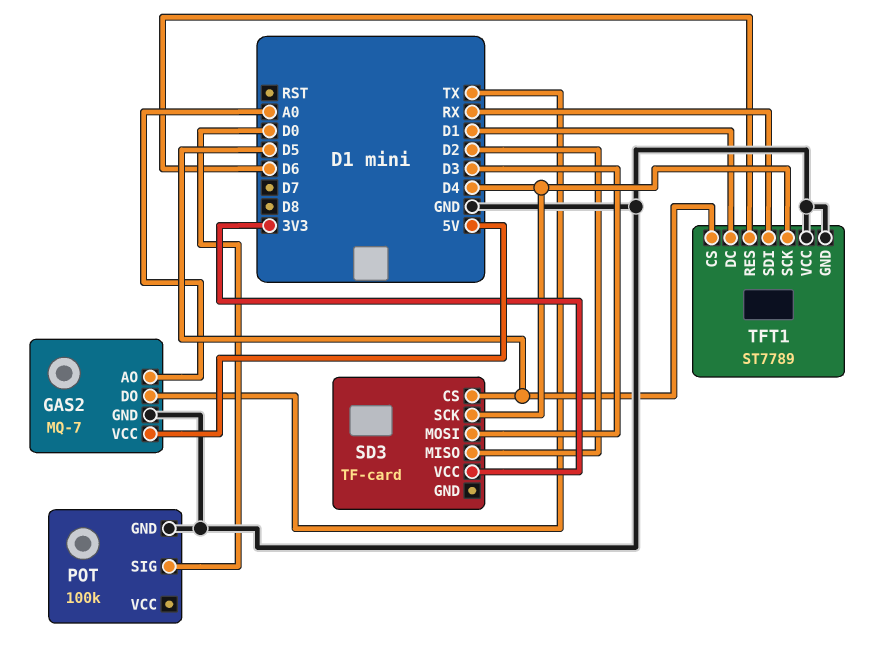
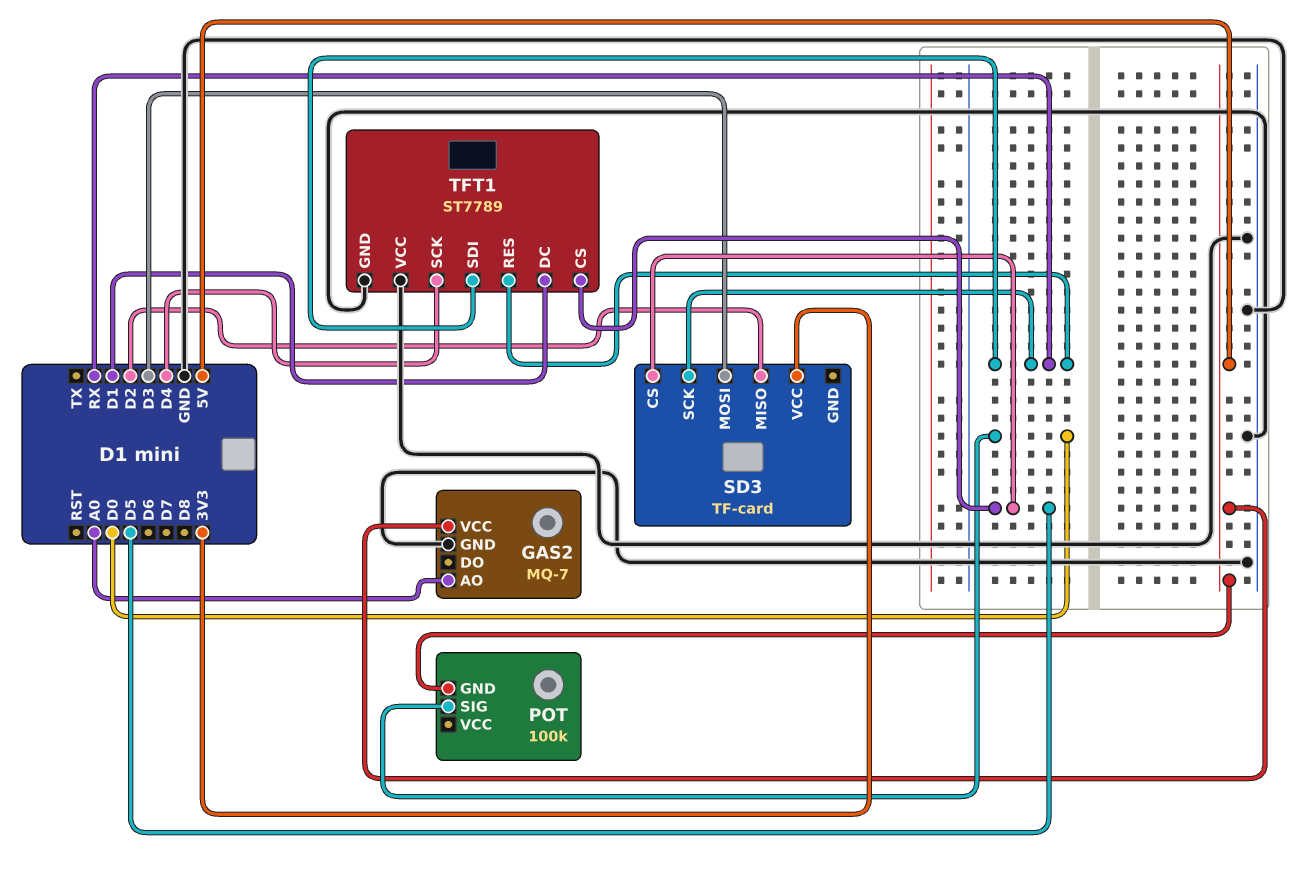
GAS2 pin DO: TX -> none
POT pin GND: GND -> 5V
SD3 pin SCK: D4 -> RX
TFT1 pin RES: D6 -> RX

